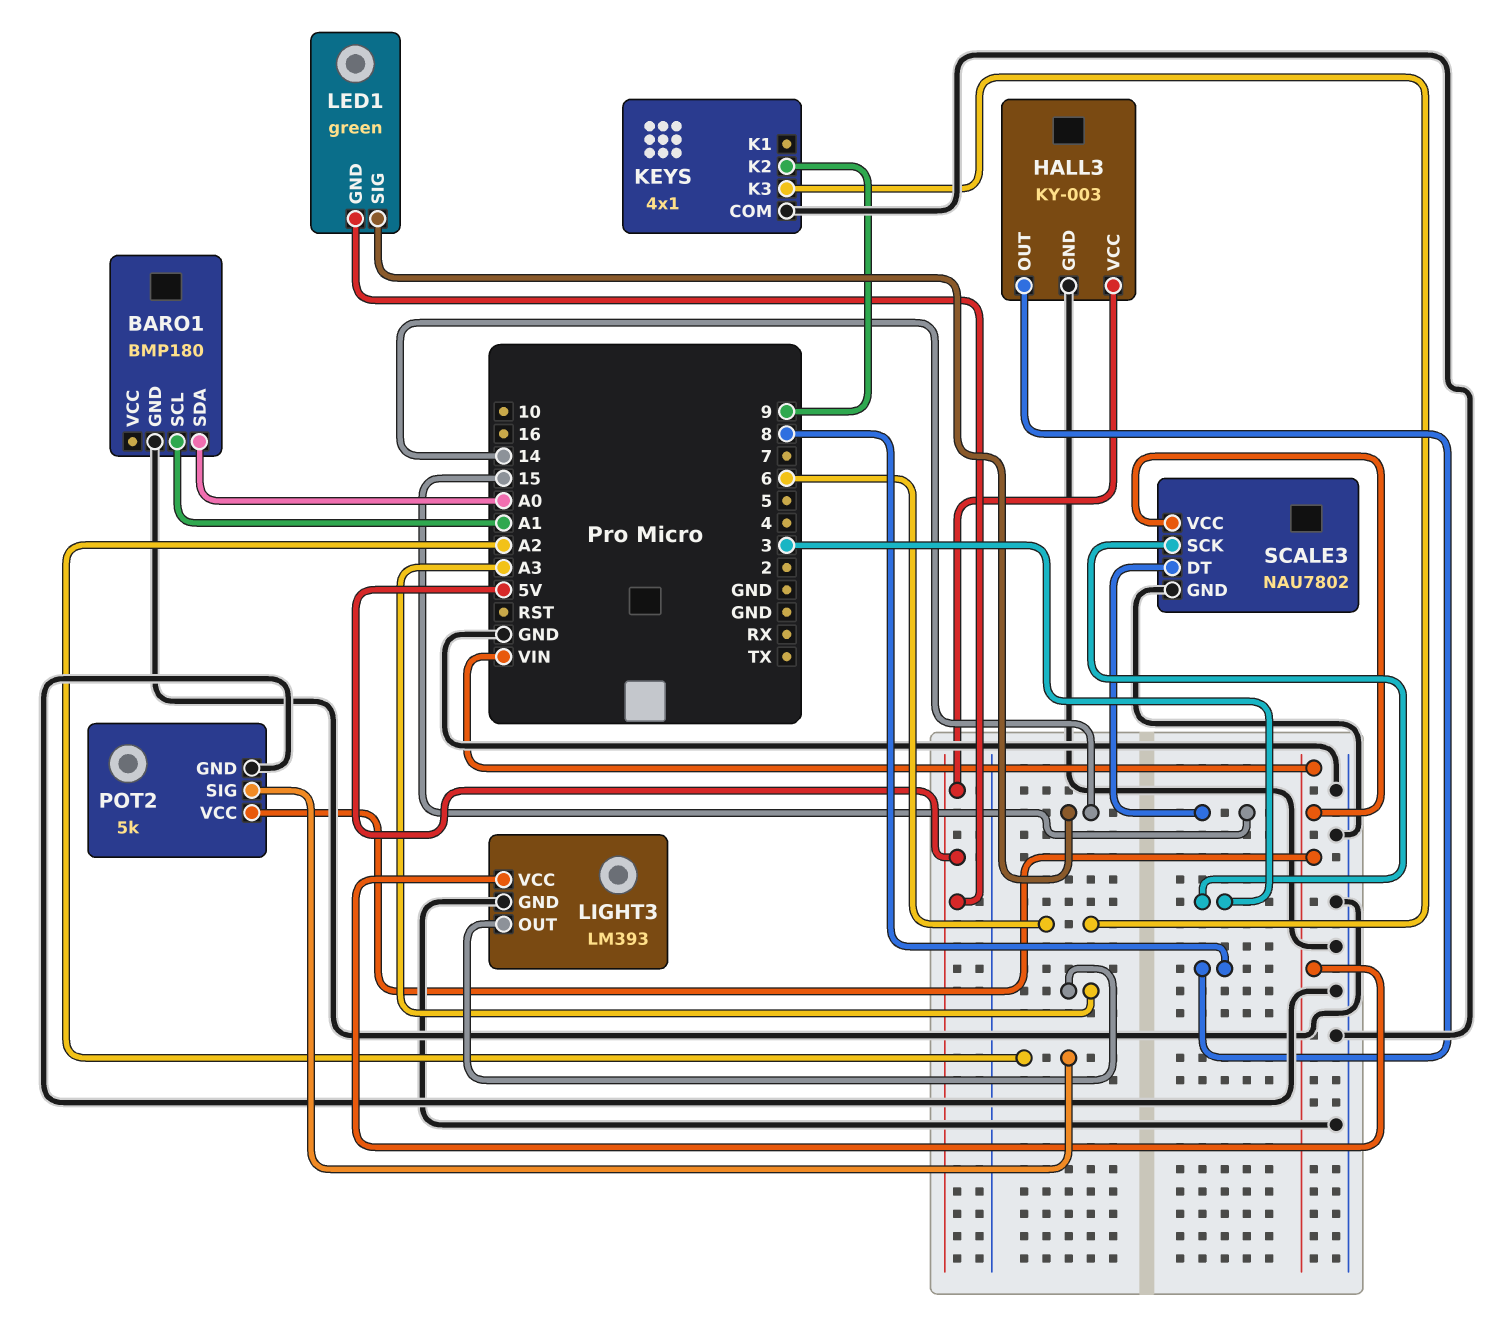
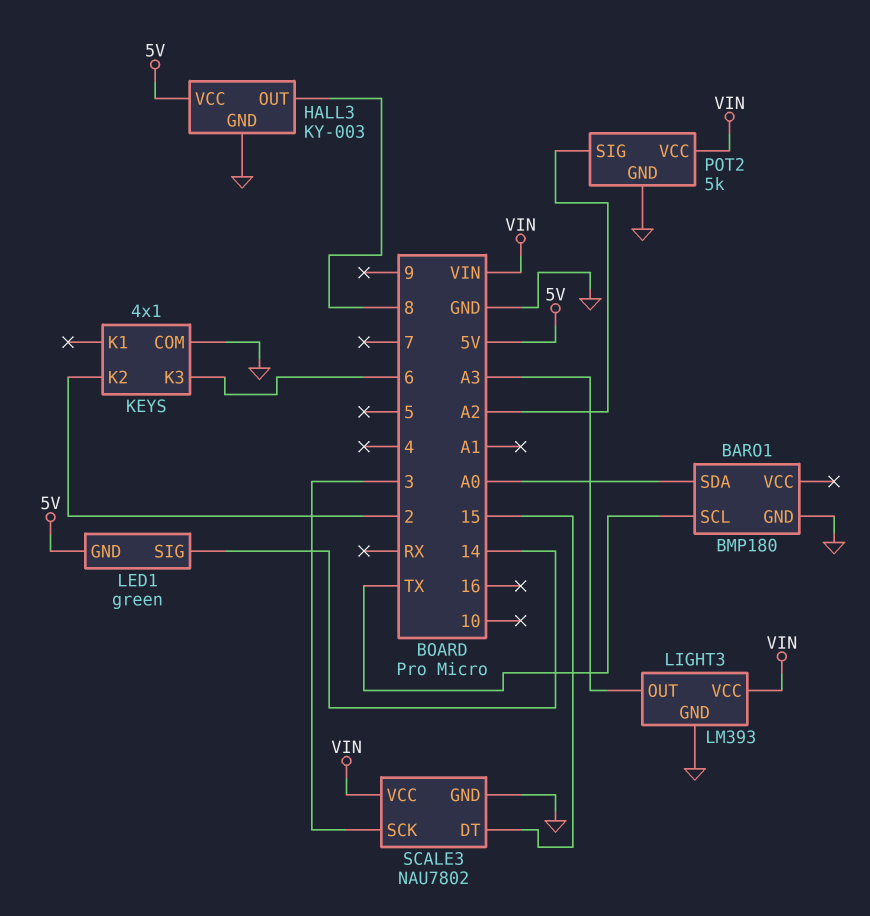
BARO1 pin SCL: A1 -> TX
KEYS pin K2: 9 -> 2

